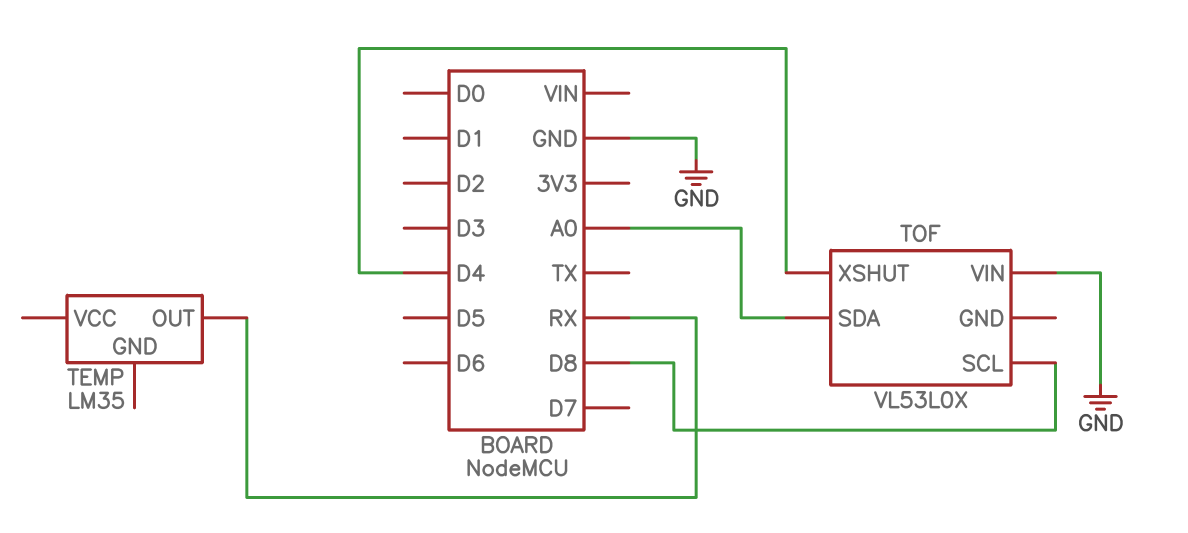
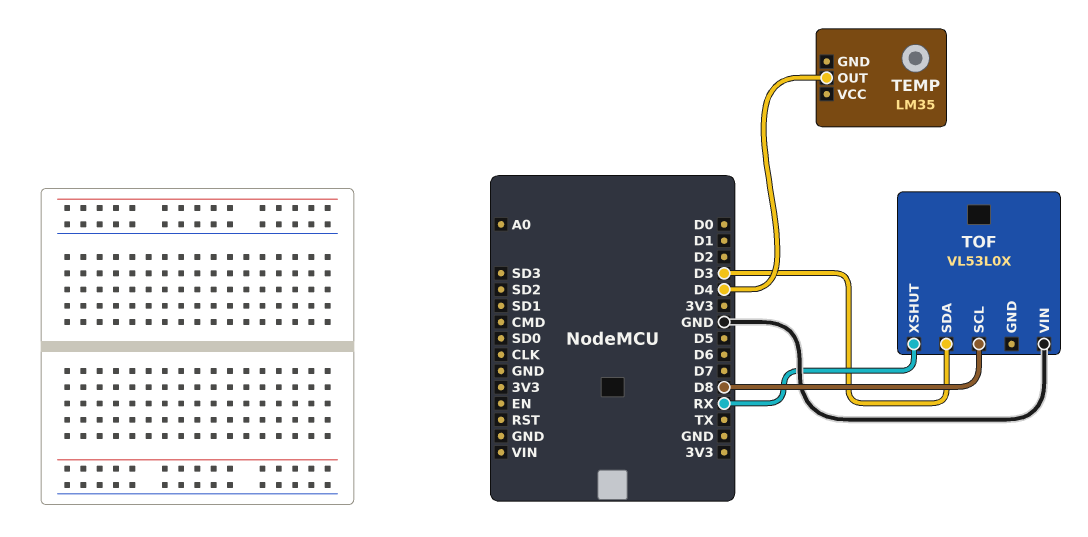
TEMP pin OUT: RX -> D4
TOF pin SDA: A0 -> D3
TOF pin XSHUT: D4 -> RX

